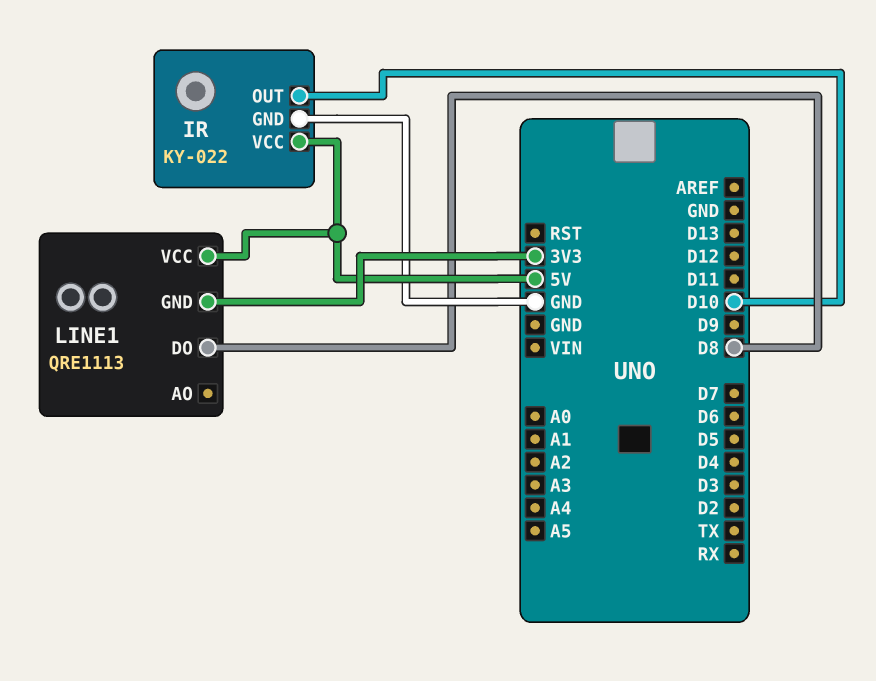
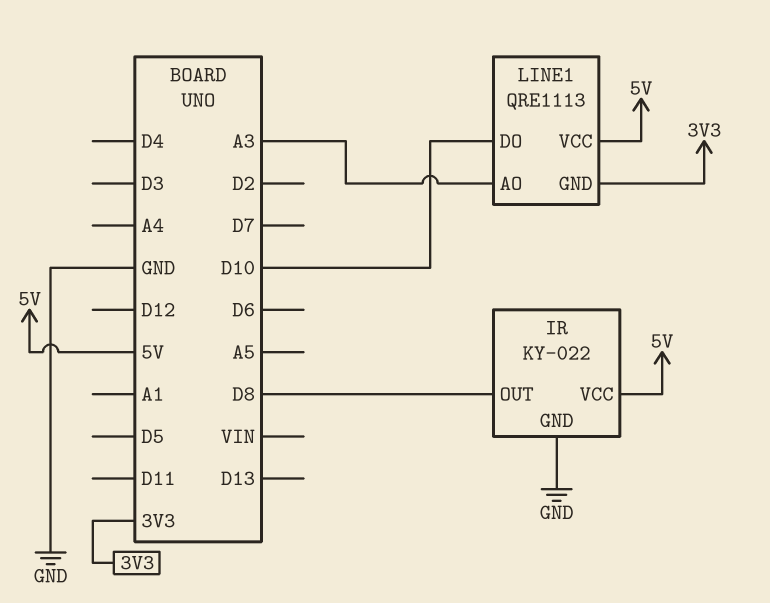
IR pin OUT: D10 -> D8
LINE1 pin AO: none -> A3
LINE1 pin DO: D8 -> D10

